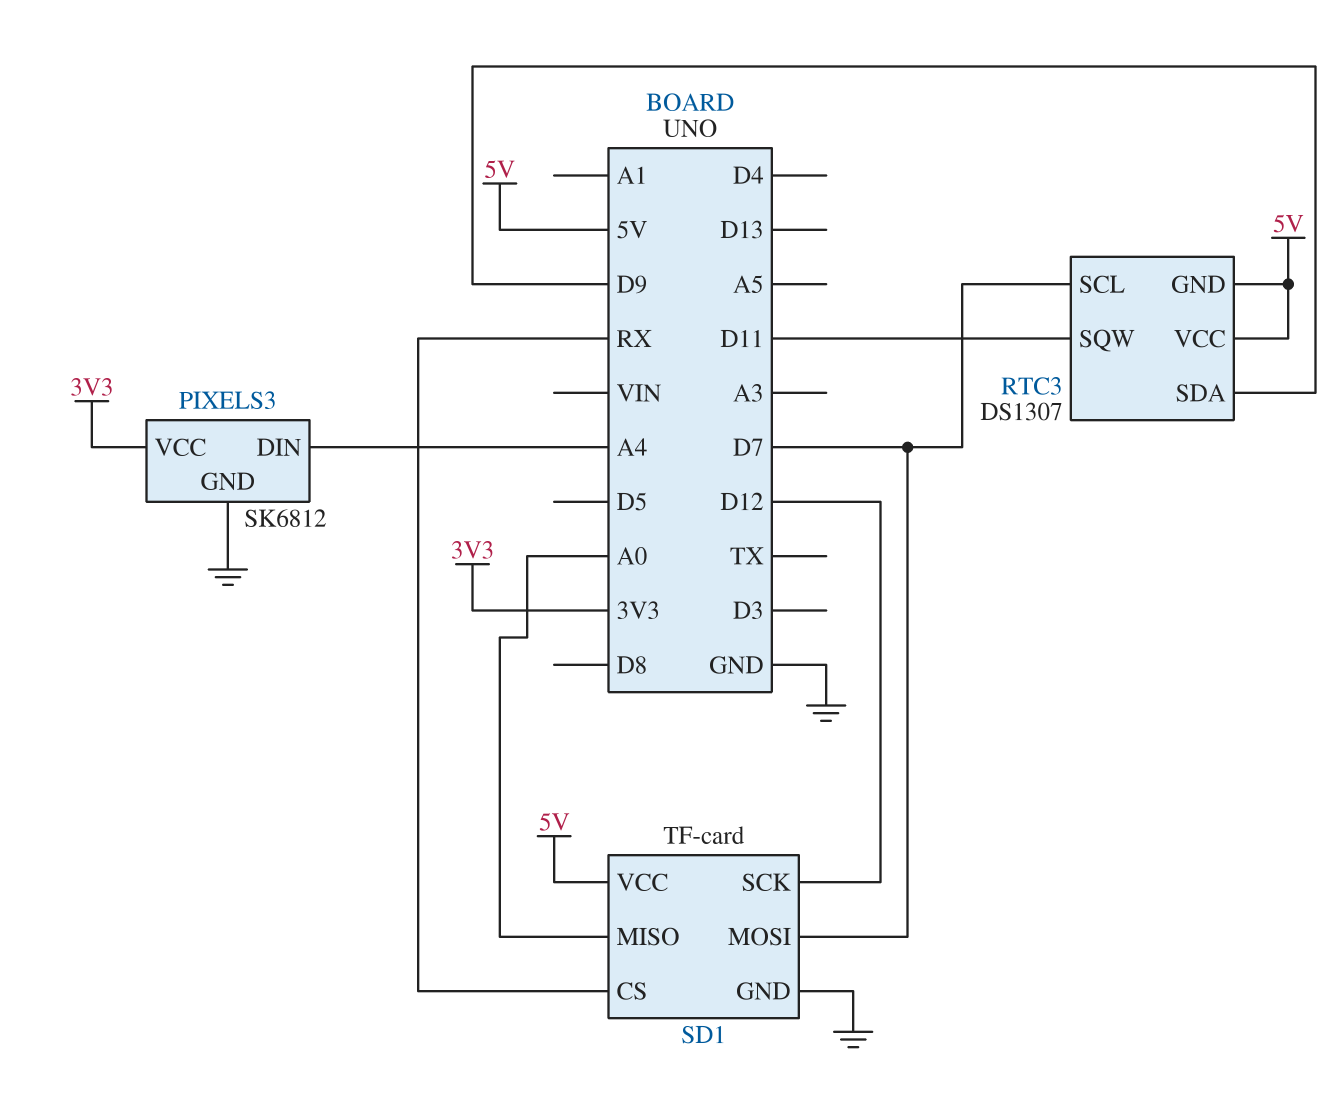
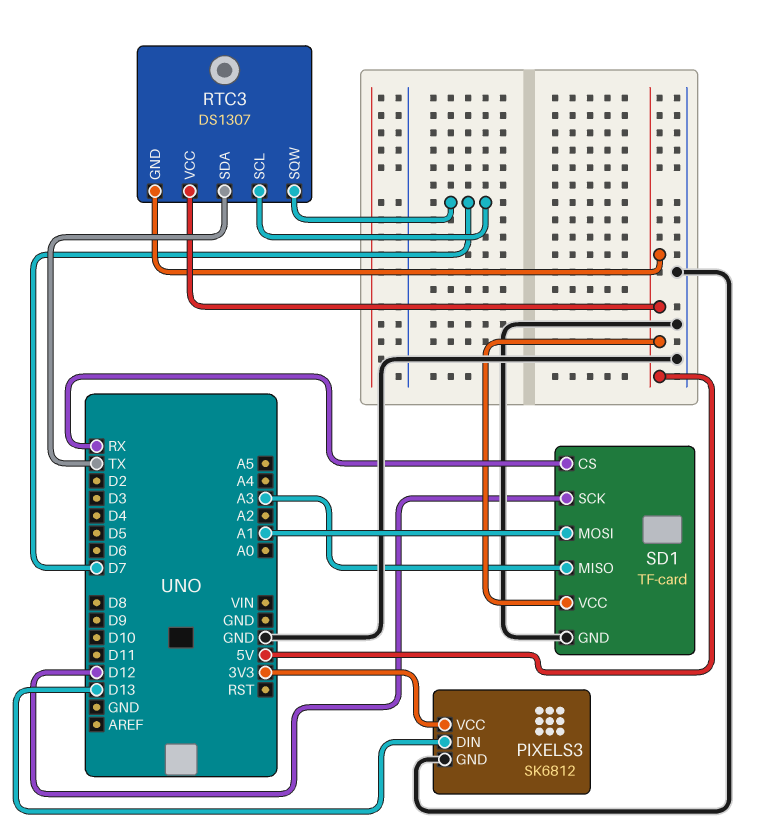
PIXELS3 pin DIN: A4 -> D13
RTC3 pin SDA: D9 -> TX
RTC3 pin SQW: D11 -> D7
SD1 pin MISO: A0 -> A3
SD1 pin MOSI: D7 -> A1

